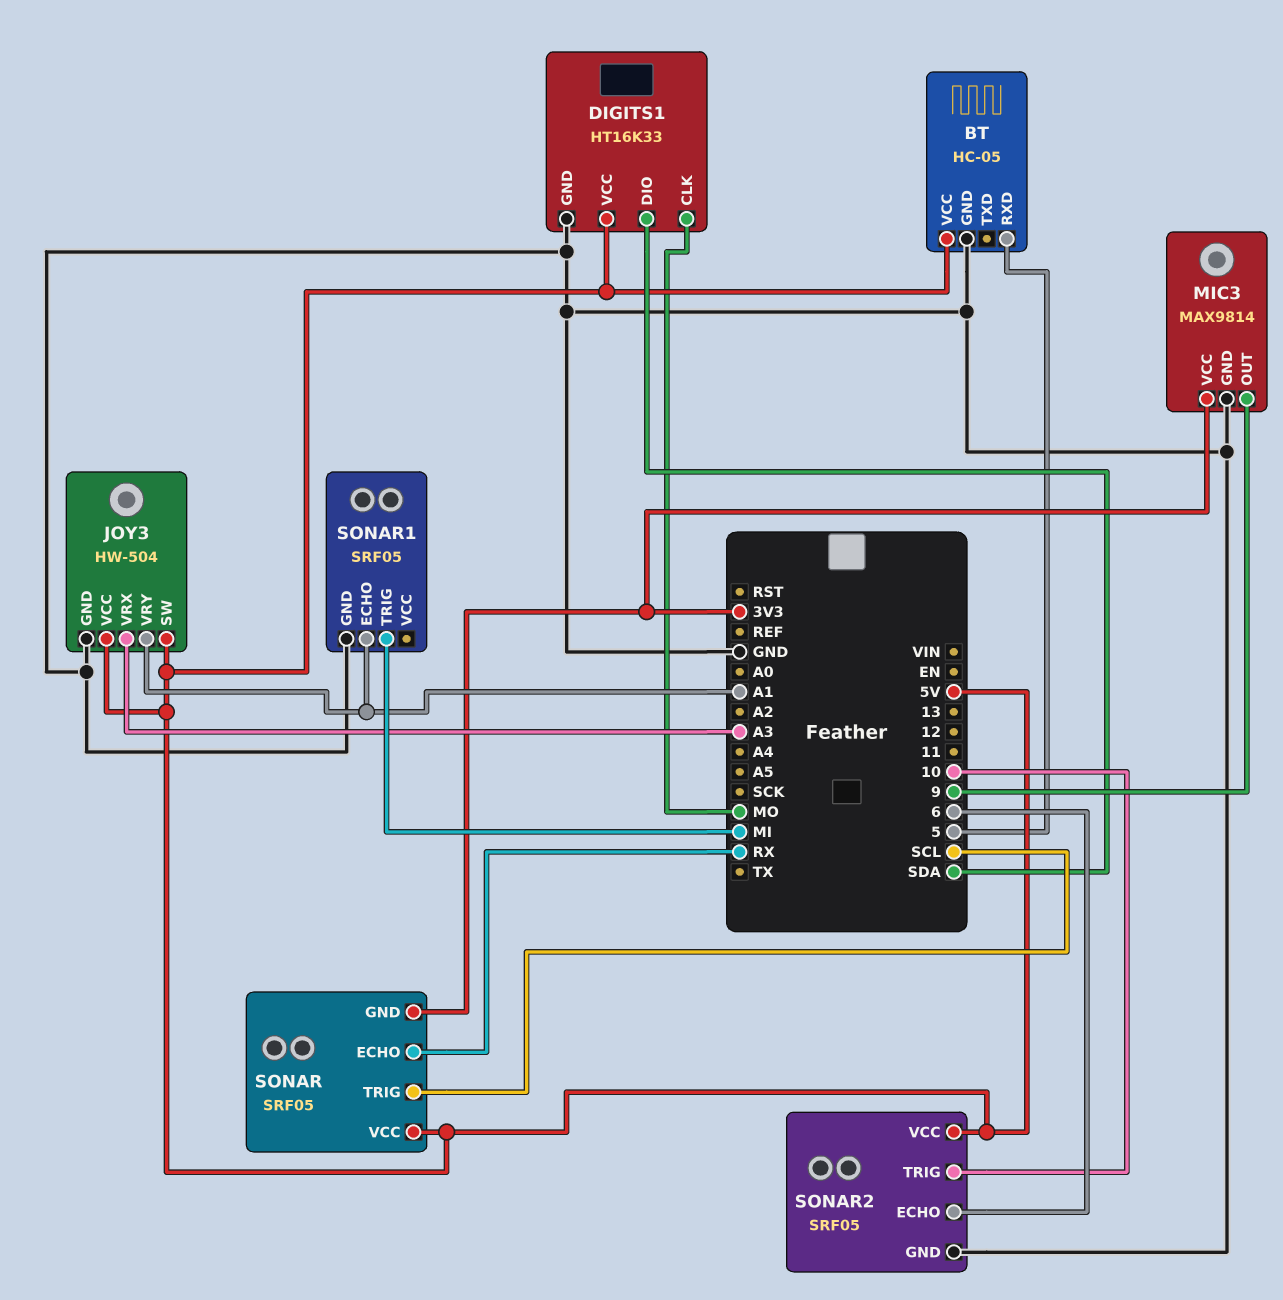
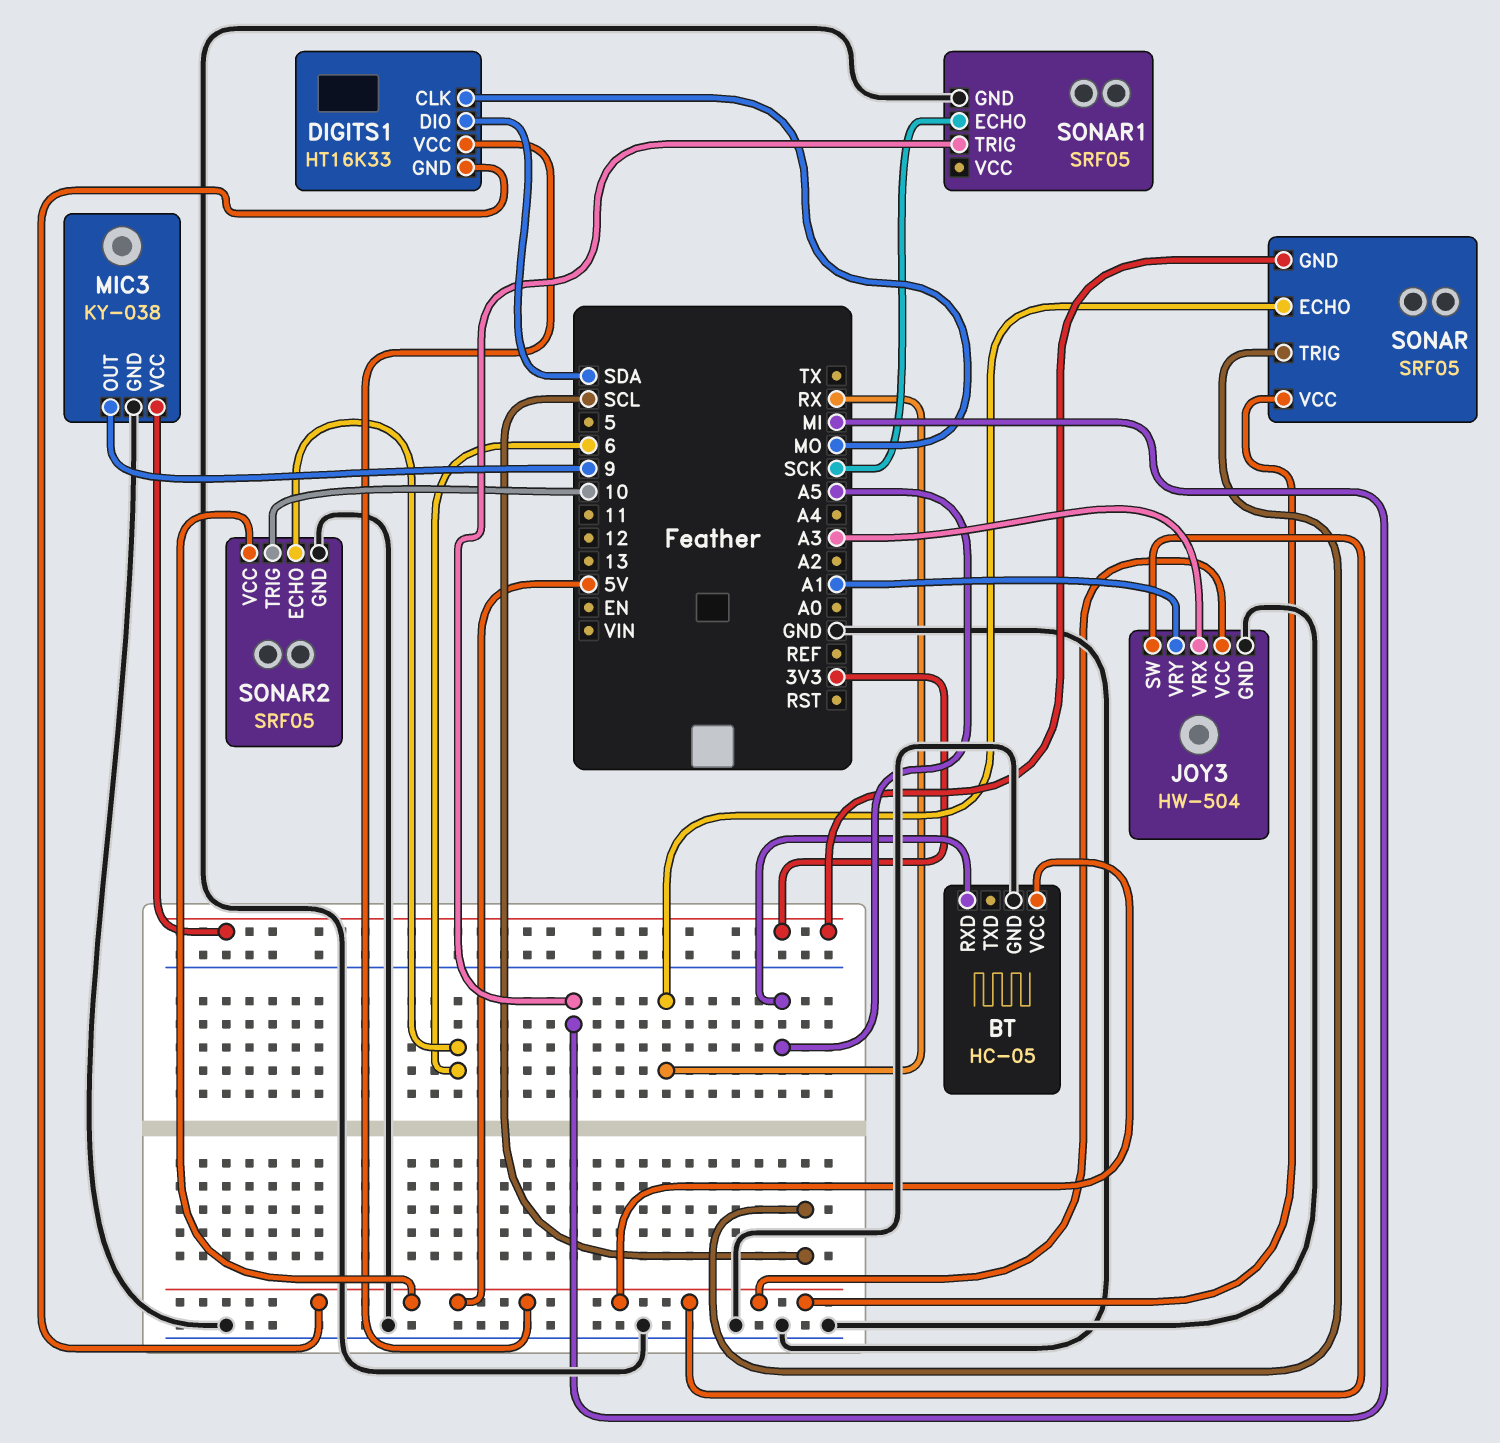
BT pin RXD: 5 -> A5
DIGITS1 pin GND: GND -> 5V
MIC3: MAX9814 -> KY-038
SONAR1 pin ECHO: A1 -> SCK

